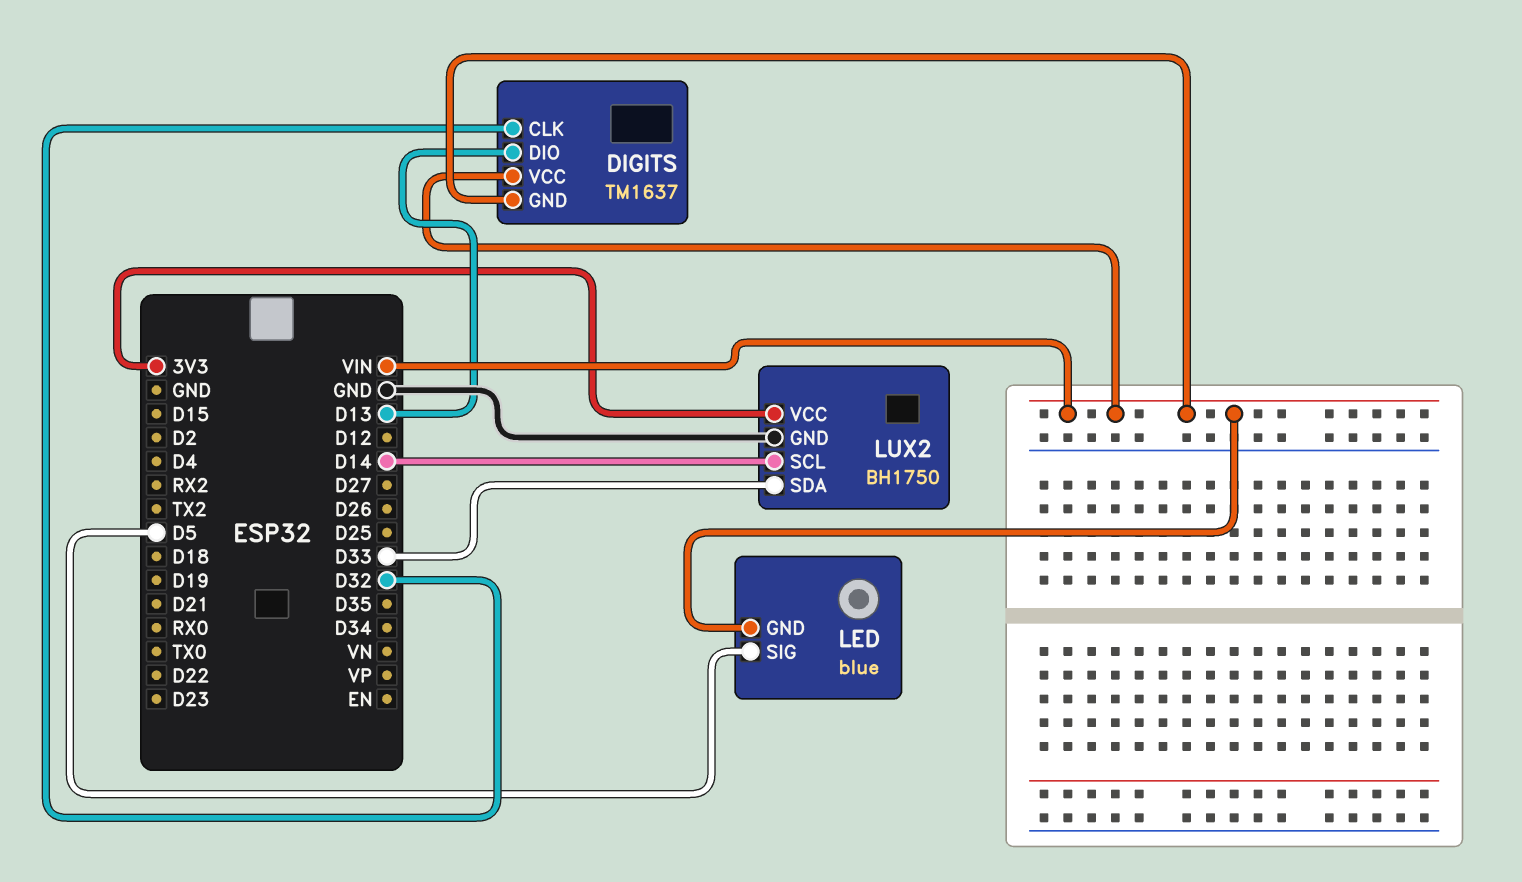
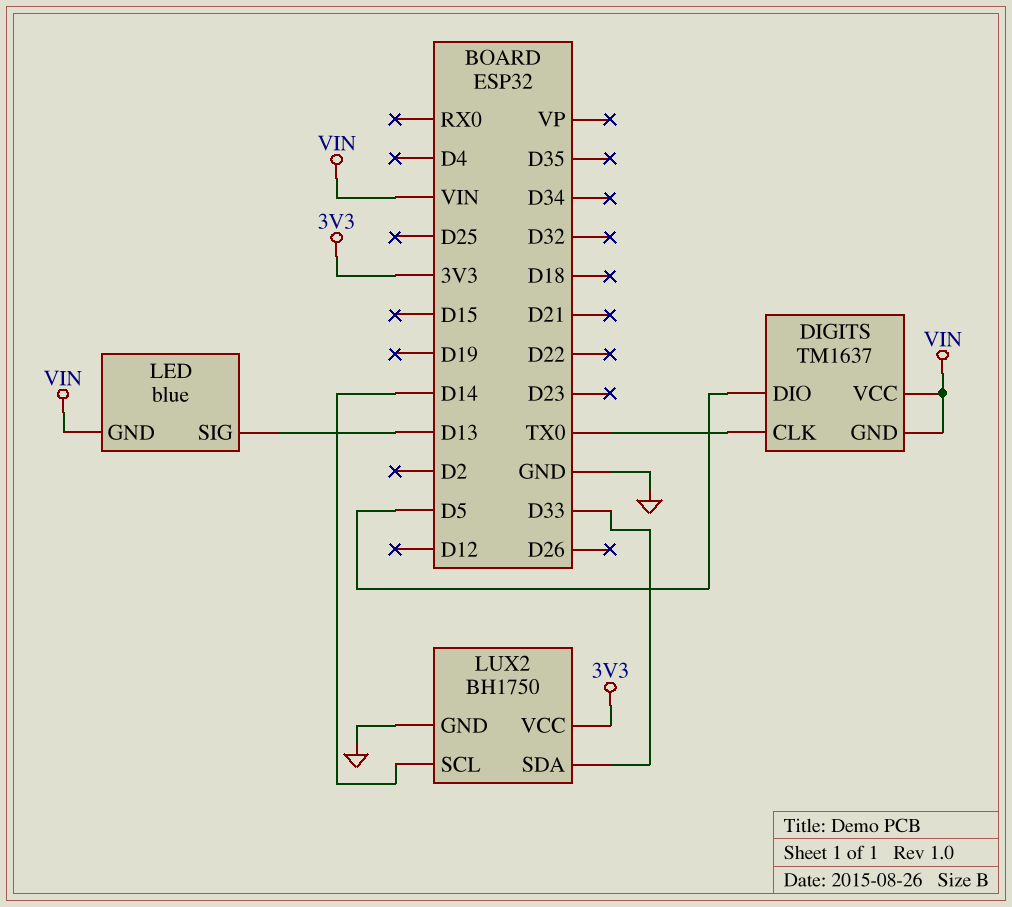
DIGITS pin CLK: D32 -> TX0
DIGITS pin DIO: D13 -> D5
LED pin SIG: D5 -> D13

